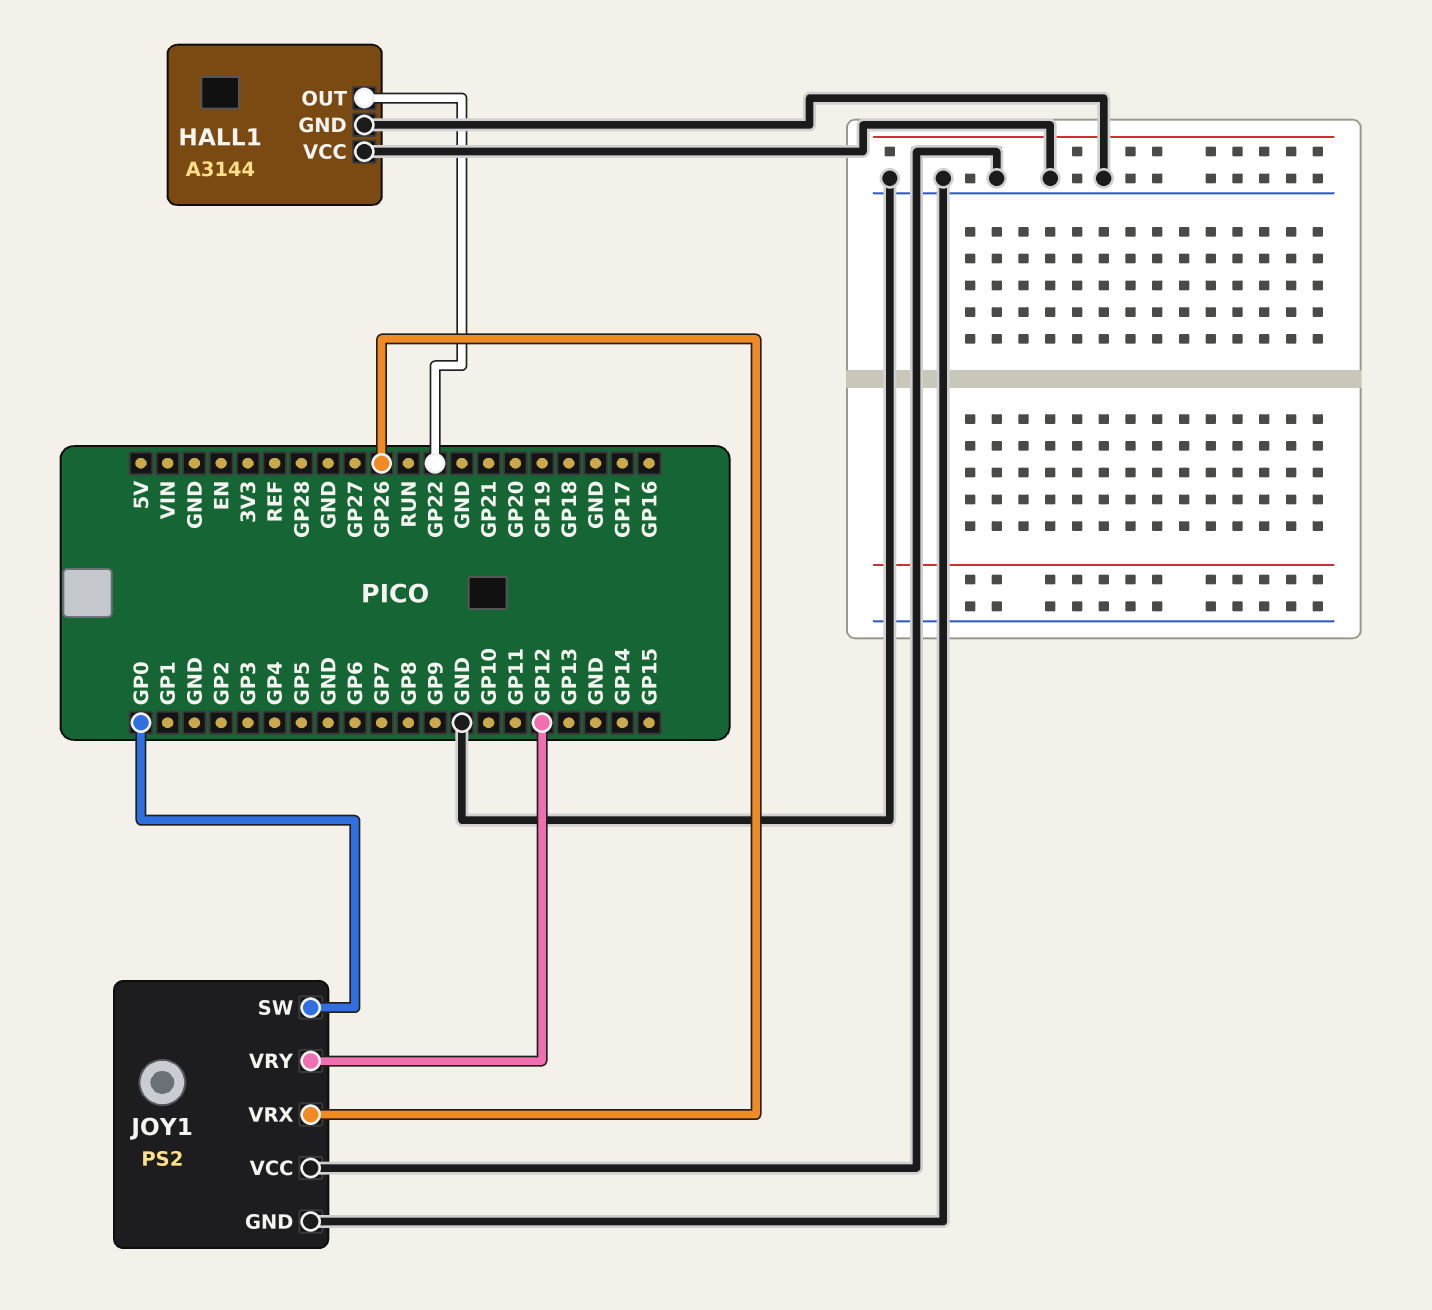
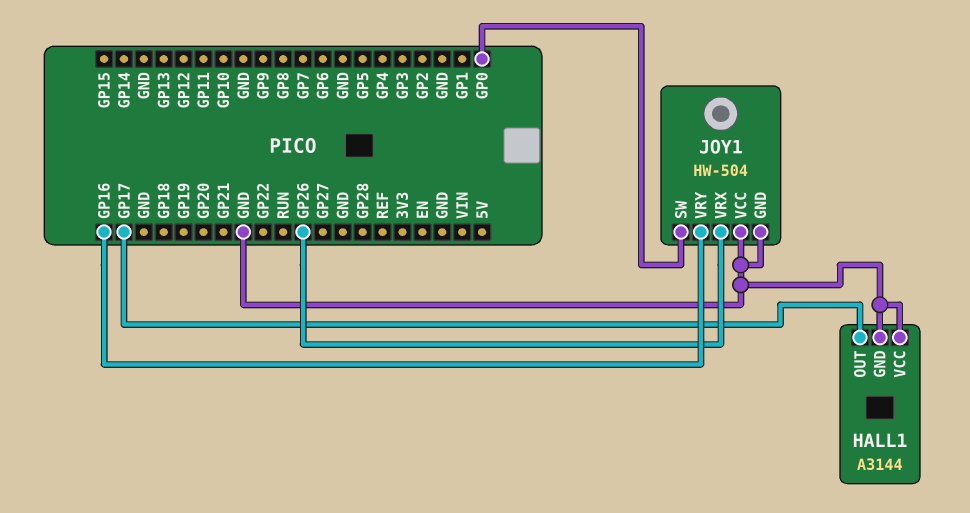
HALL1 pin OUT: GP22 -> GP17
JOY1: PS2 -> HW-504
JOY1 pin VRY: GP12 -> GP16

